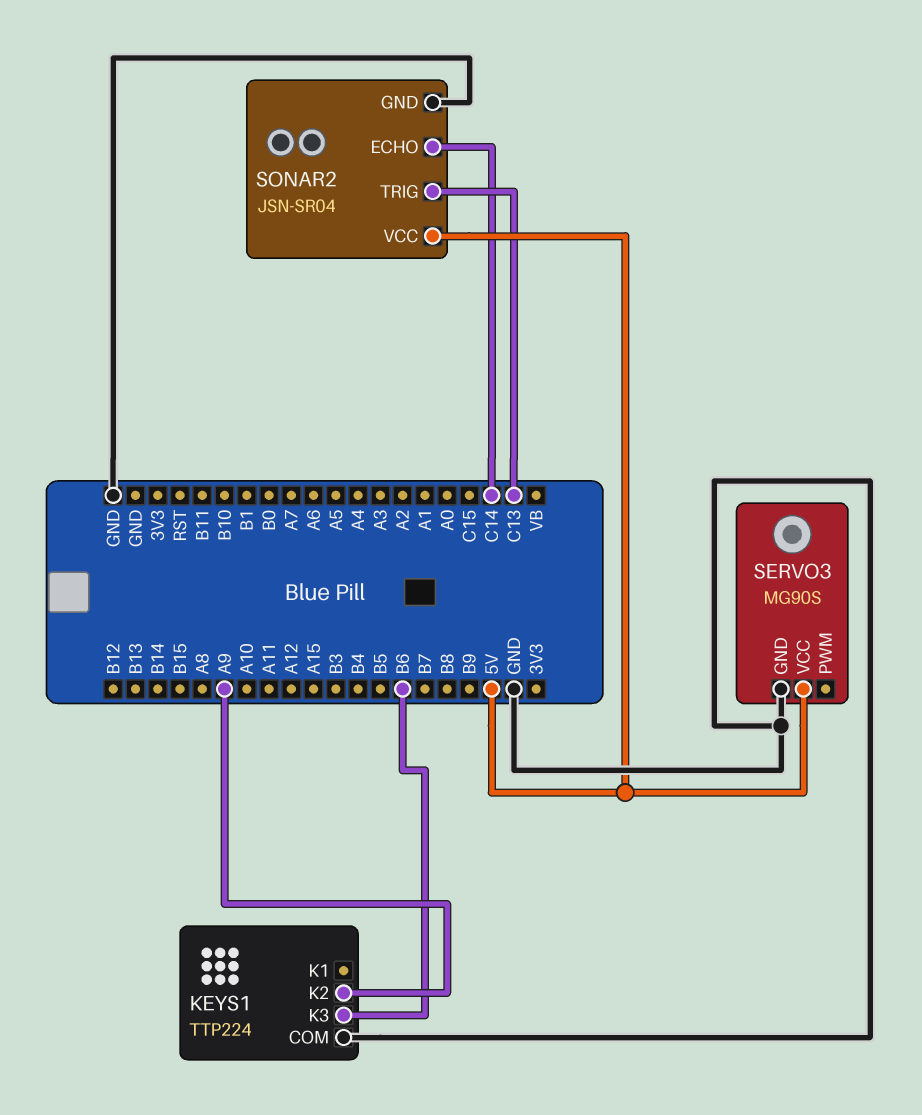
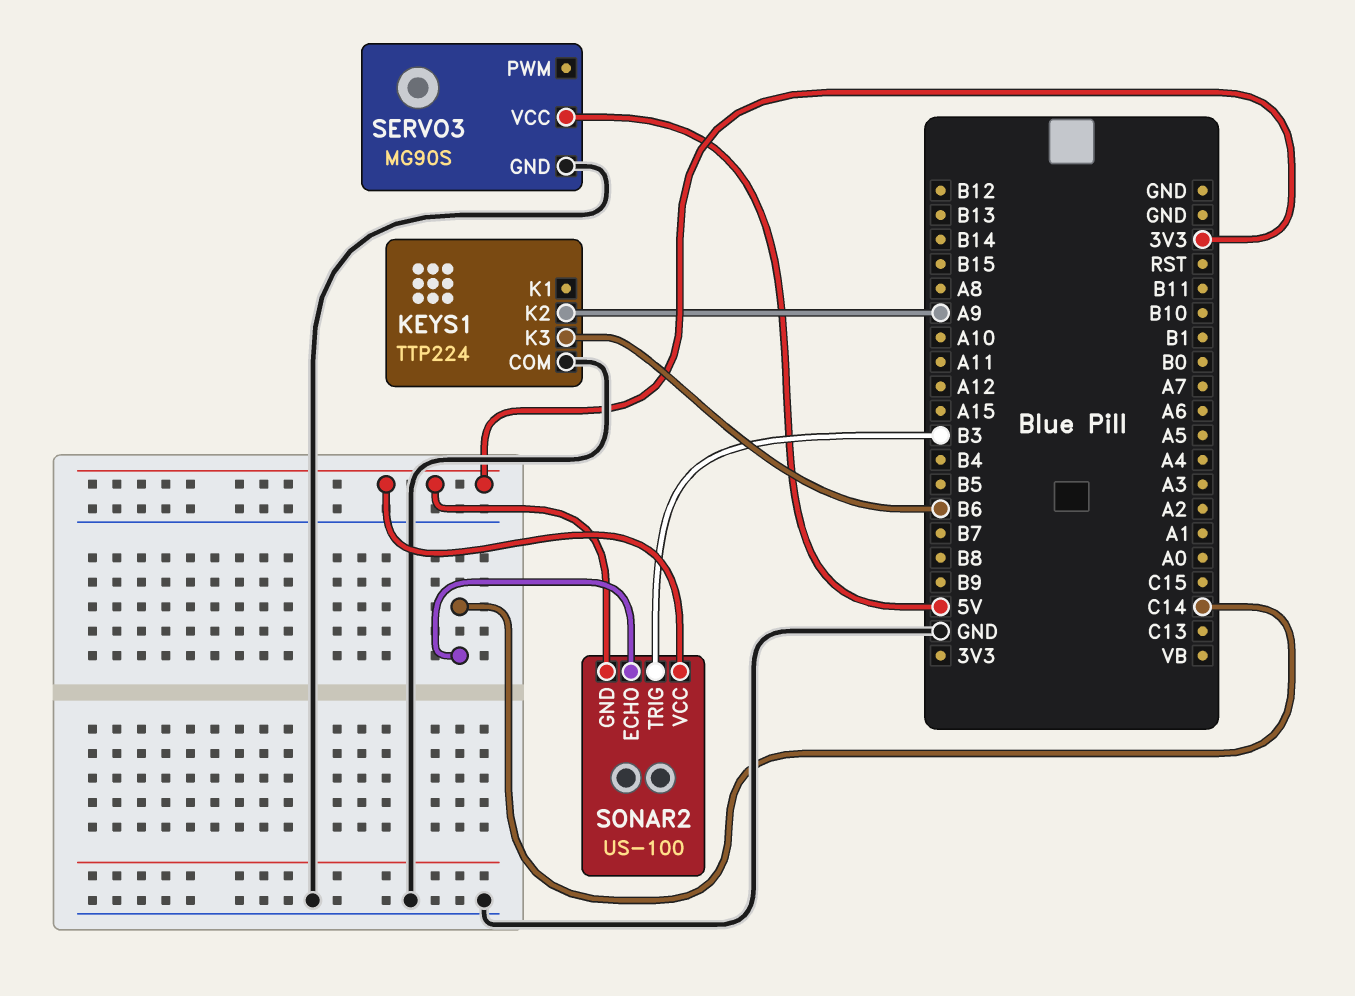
SONAR2: JSN-SR04 -> US-100
SONAR2 pin GND: GND -> 3V3
SONAR2 pin TRIG: C13 -> B3
SONAR2 pin VCC: 5V -> 3V3

